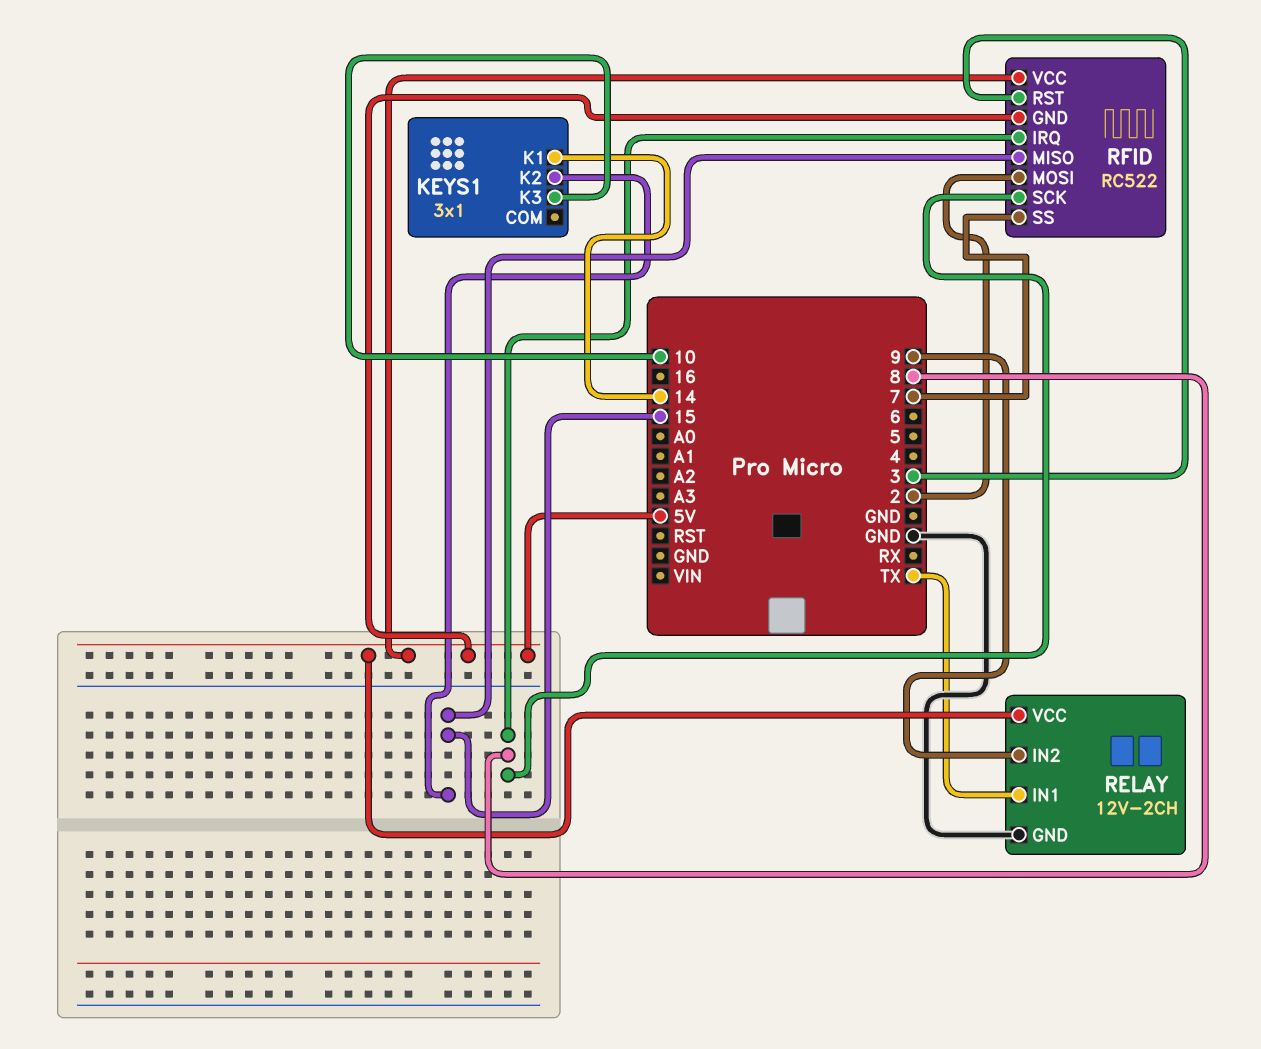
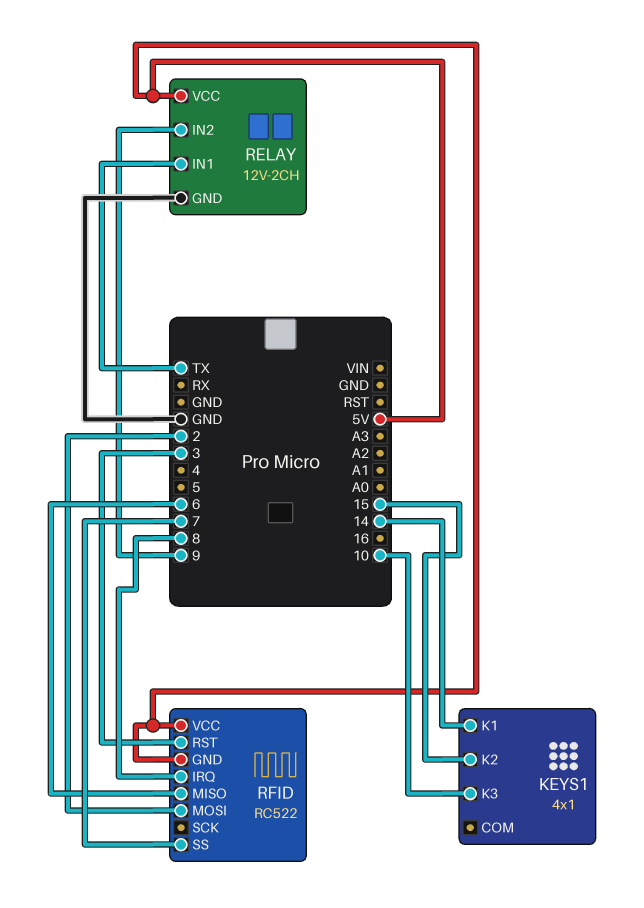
KEYS1: 3x1 -> 4x1
RFID pin MISO: 15 -> 6
RFID pin SCK: 8 -> none

